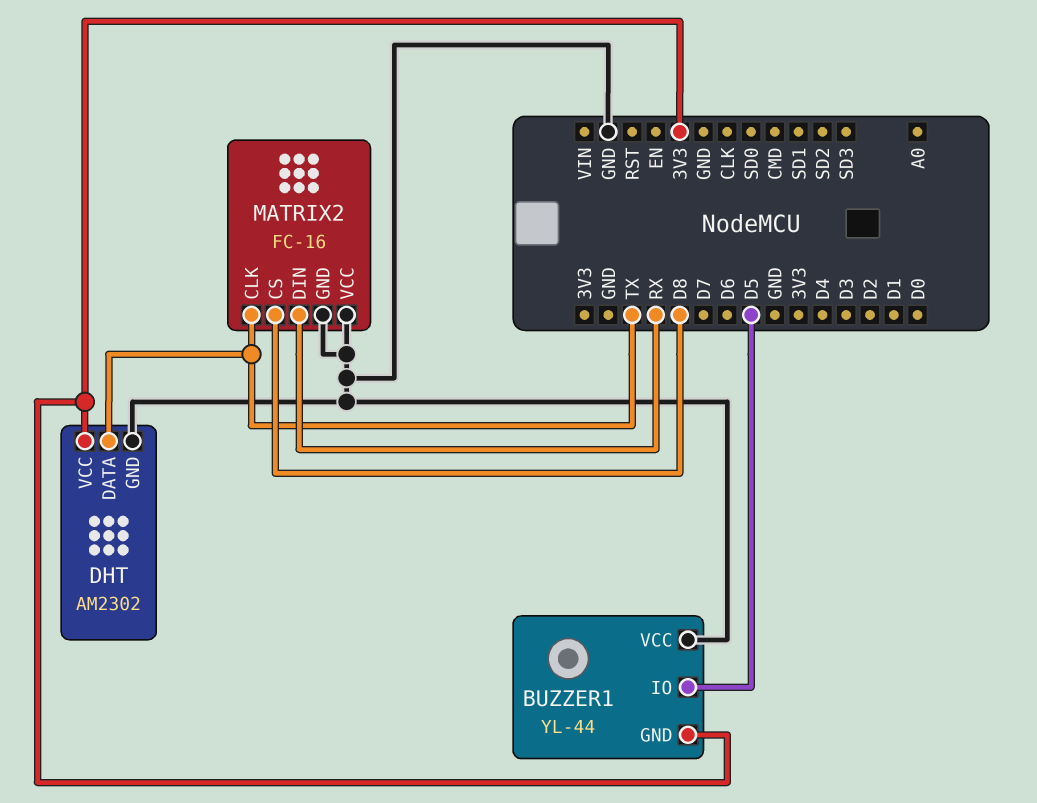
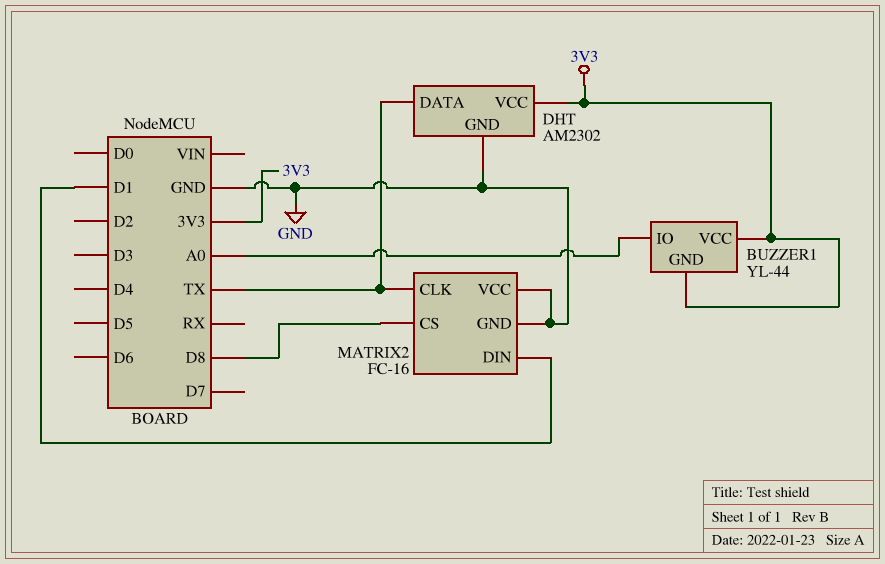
BUZZER1 pin IO: D5 -> A0
BUZZER1 pin VCC: GND -> 3V3
MATRIX2 pin DIN: RX -> D1

